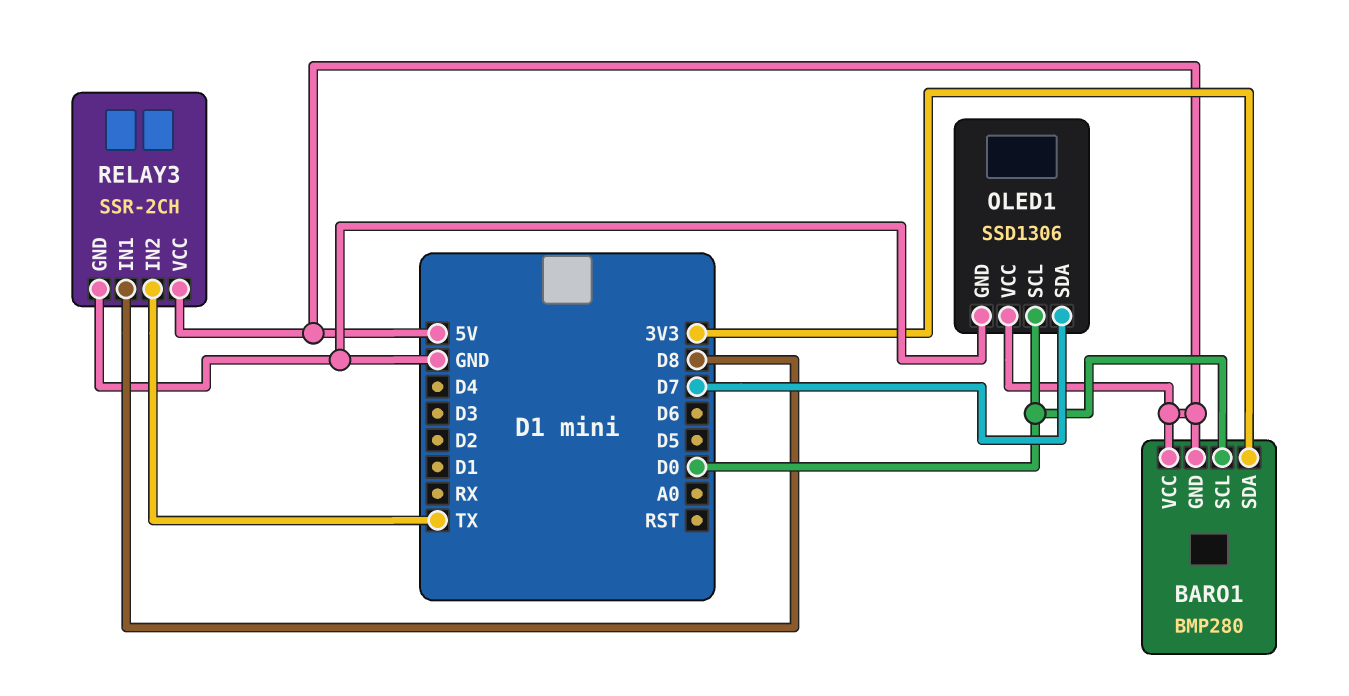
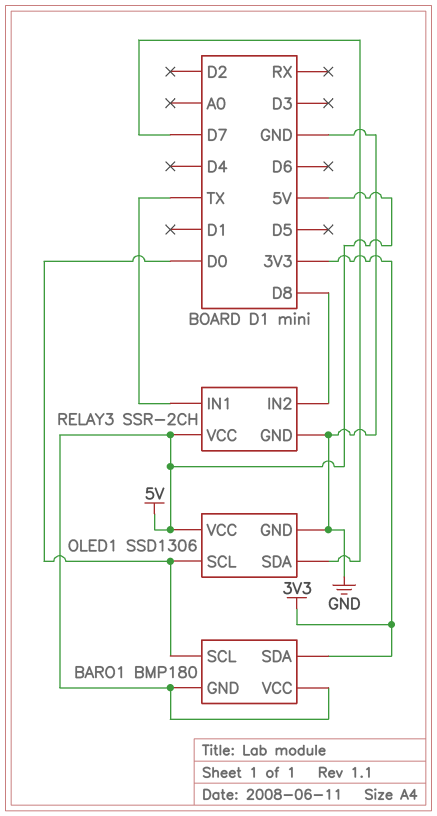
BARO1: BMP280 -> BMP180
RELAY3 pin IN1: D8 -> TX
RELAY3 pin IN2: TX -> D8

